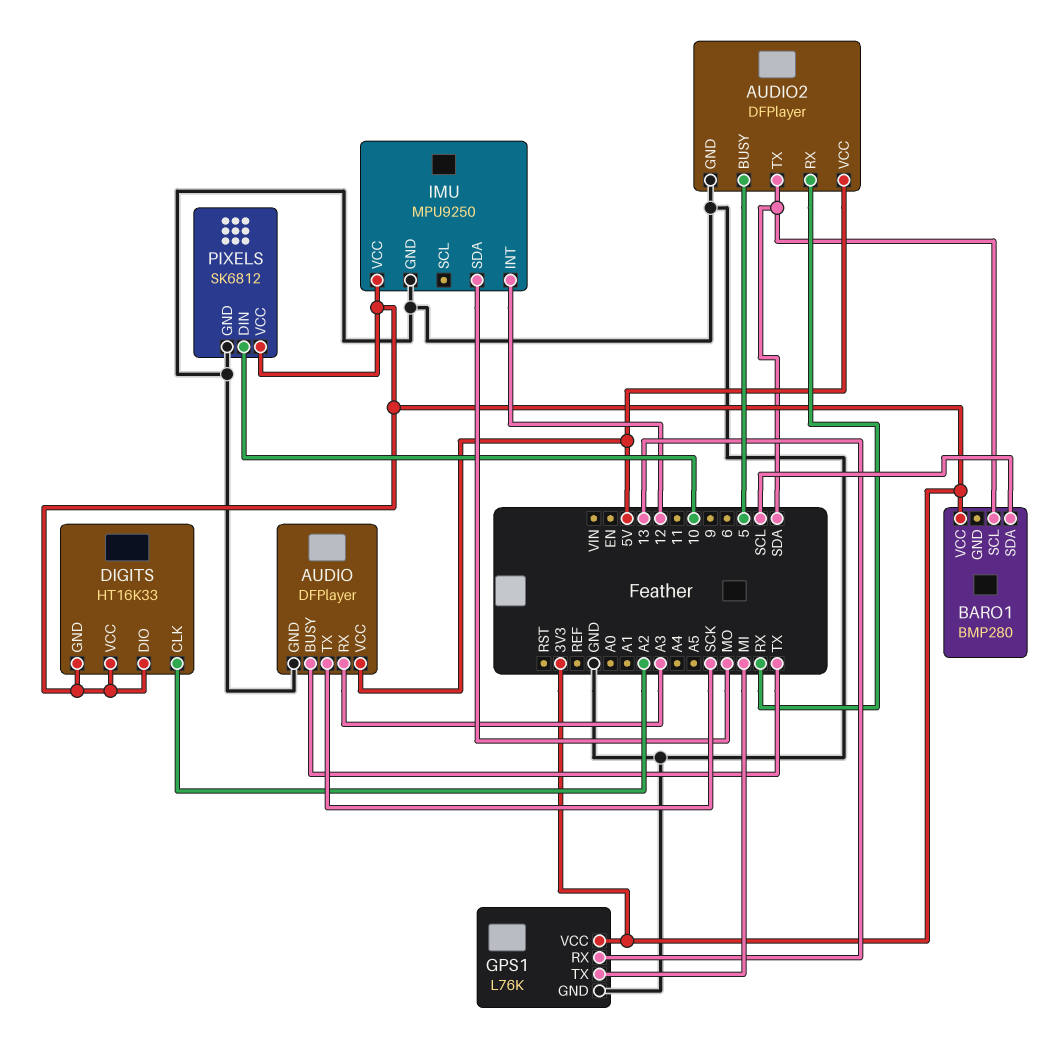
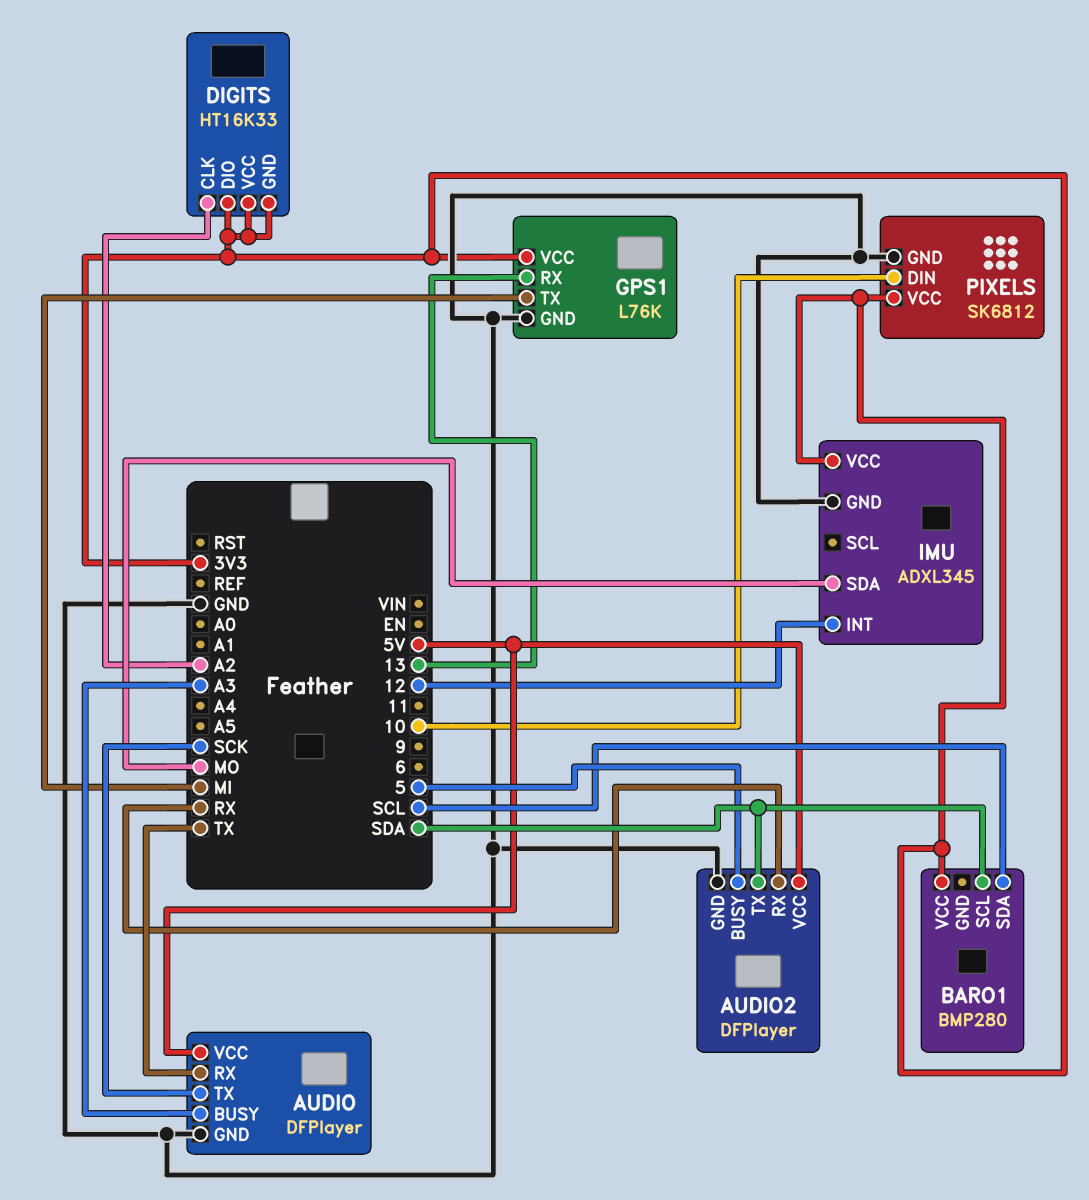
AUDIO pin BUSY: TX -> A3
AUDIO pin RX: A3 -> TX
IMU: MPU9250 -> ADXL345

